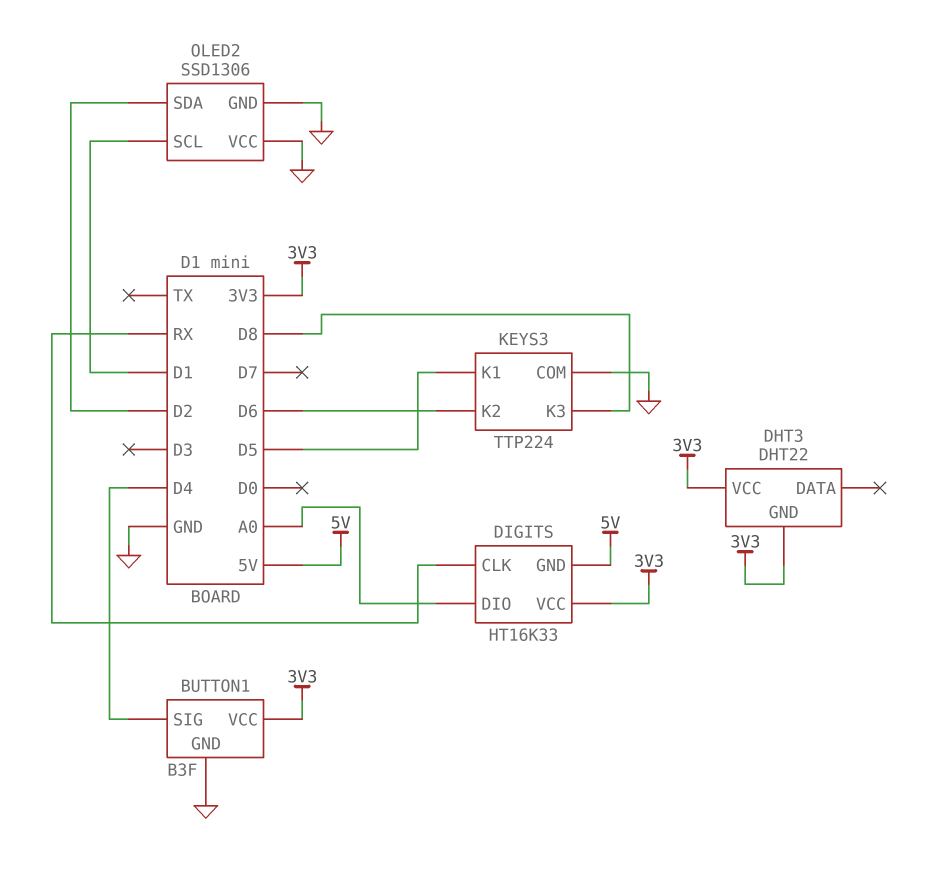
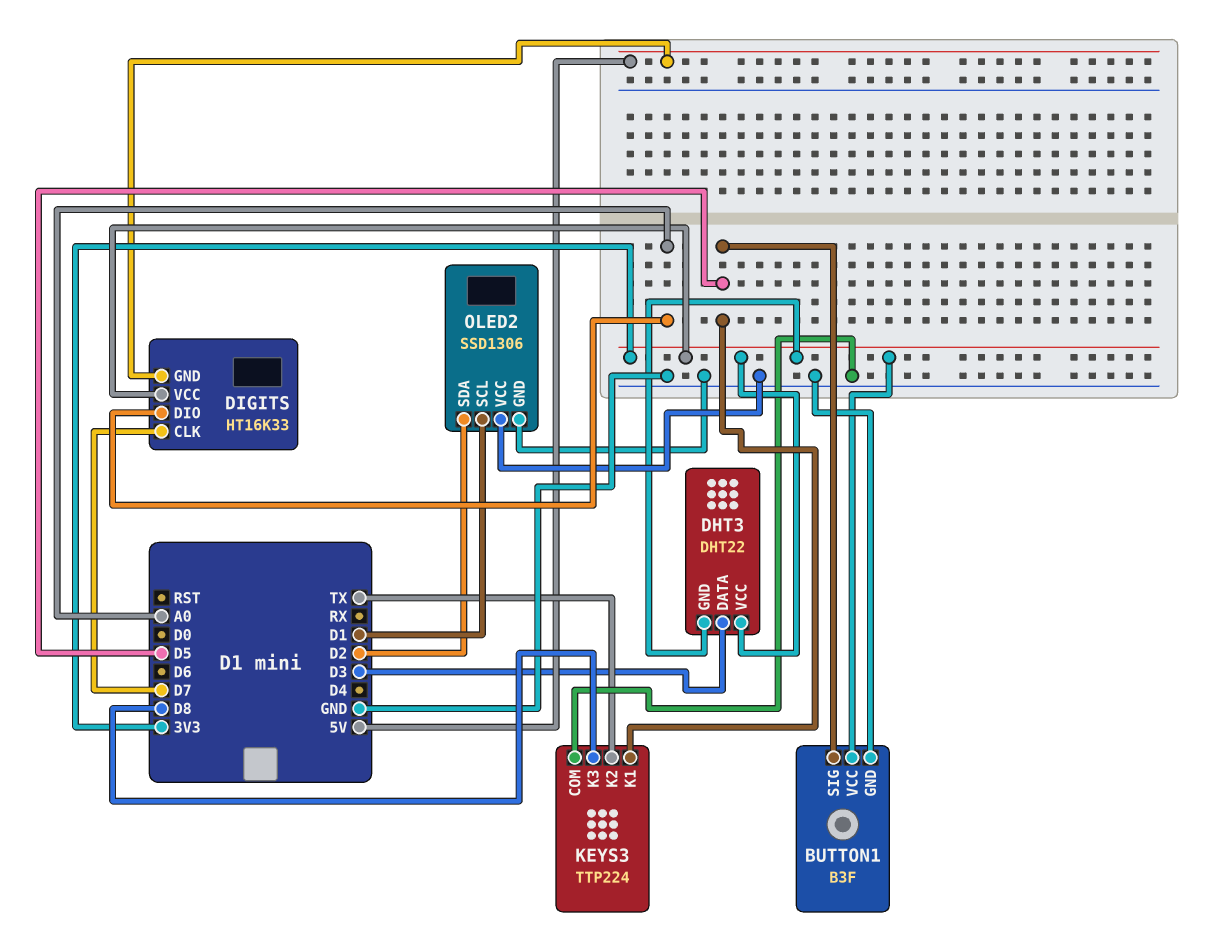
BUTTON1 pin SIG: D4 -> D5
DHT3 pin DATA: none -> D3
DIGITS pin CLK: RX -> D7
KEYS3 pin K2: D6 -> TX

